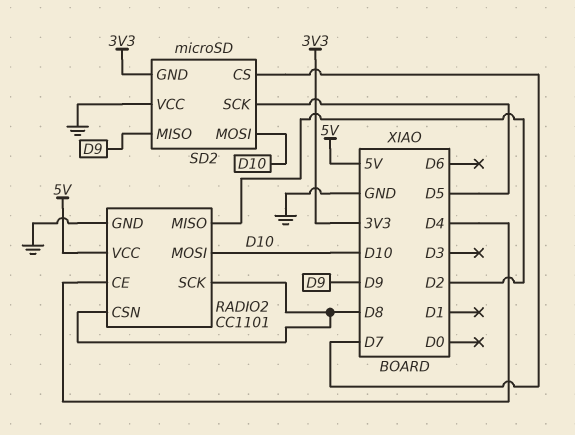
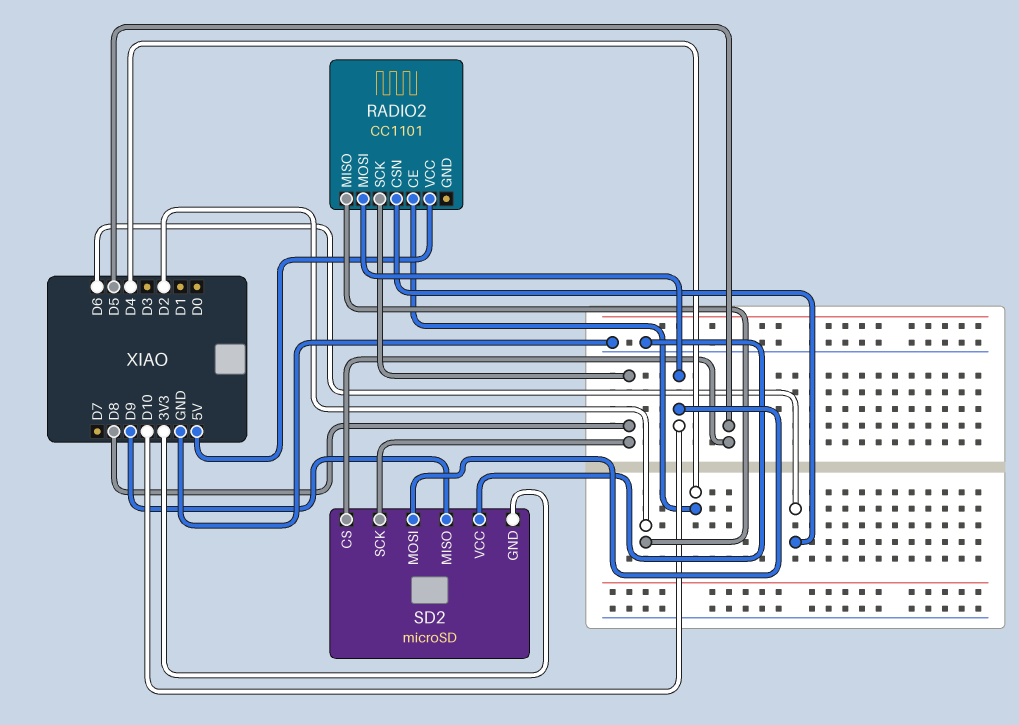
RADIO2 pin CSN: D8 -> D6
RADIO2 pin GND: GND -> none
SD2 pin CS: D7 -> D5
SD2 pin SCK: D5 -> D8

